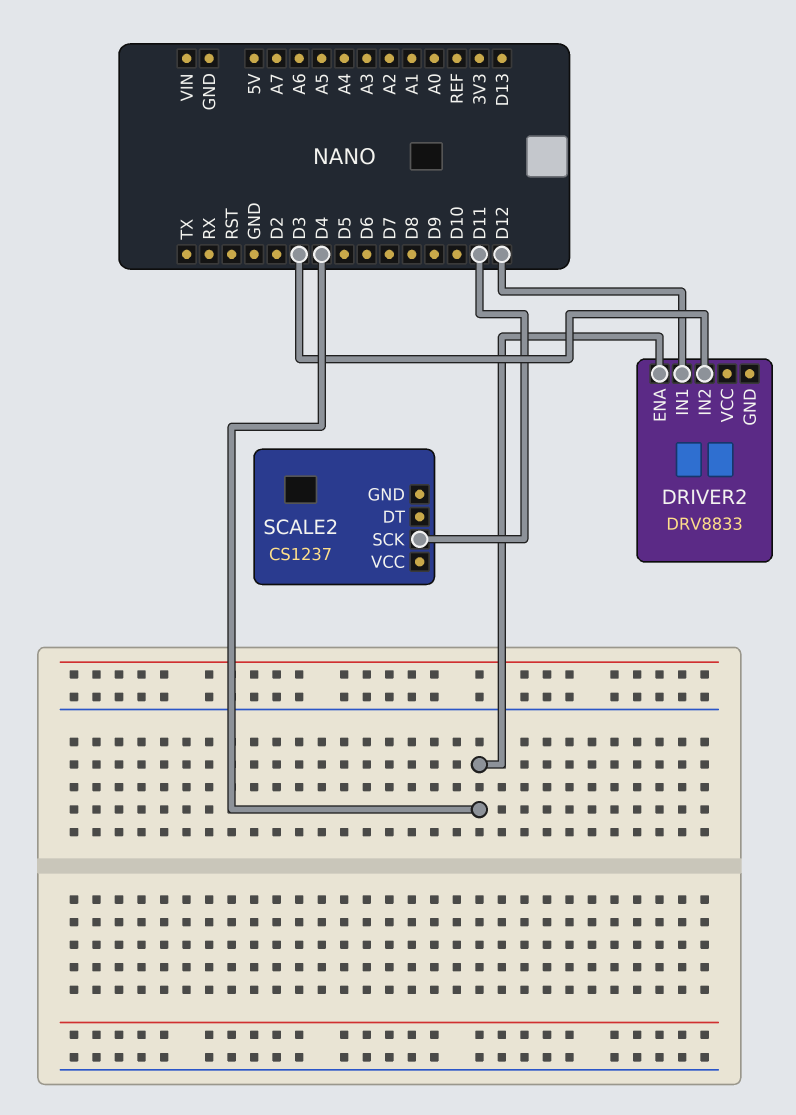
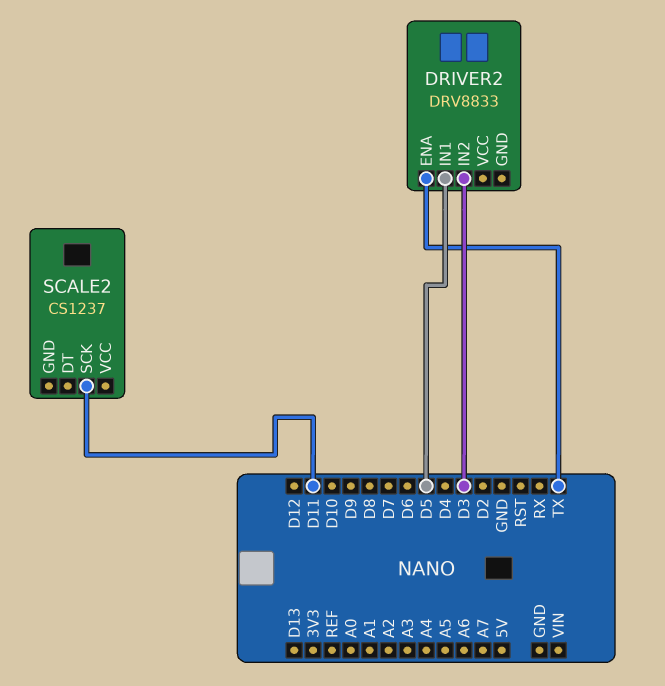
DRIVER2 pin ENA: D4 -> TX
DRIVER2 pin IN1: D12 -> D5

